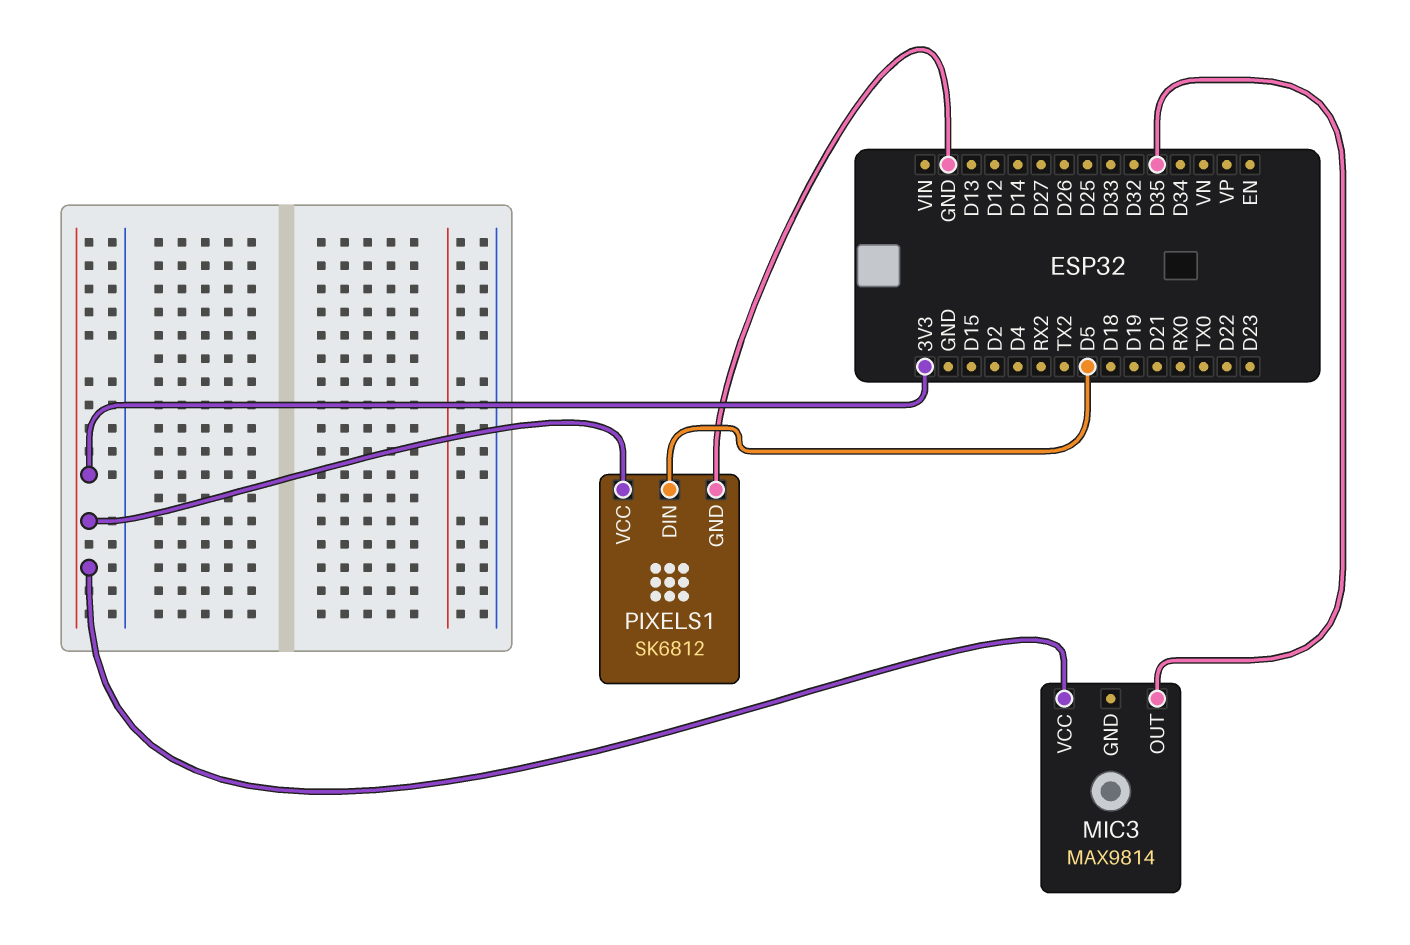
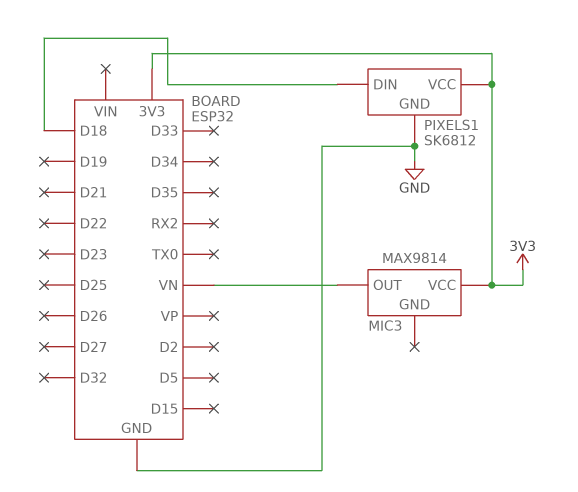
MIC3 pin OUT: D35 -> VN
PIXELS1 pin DIN: D5 -> D18

